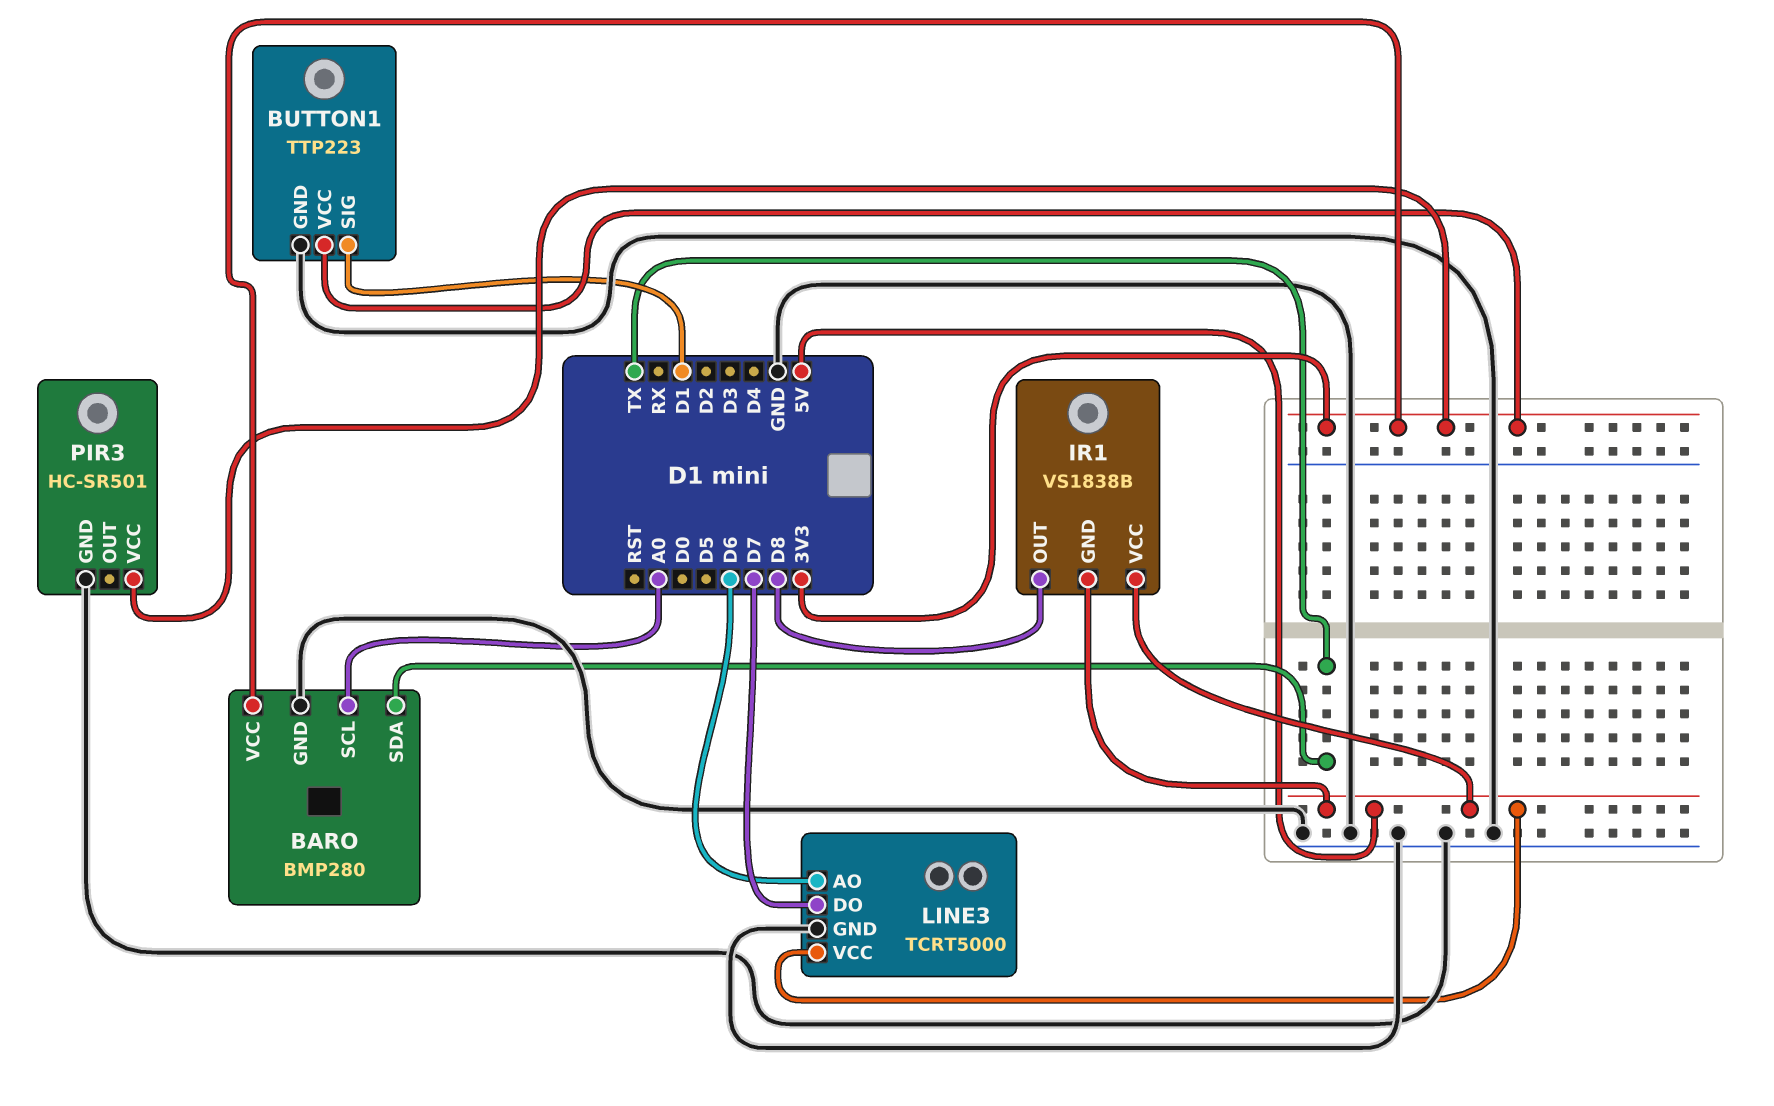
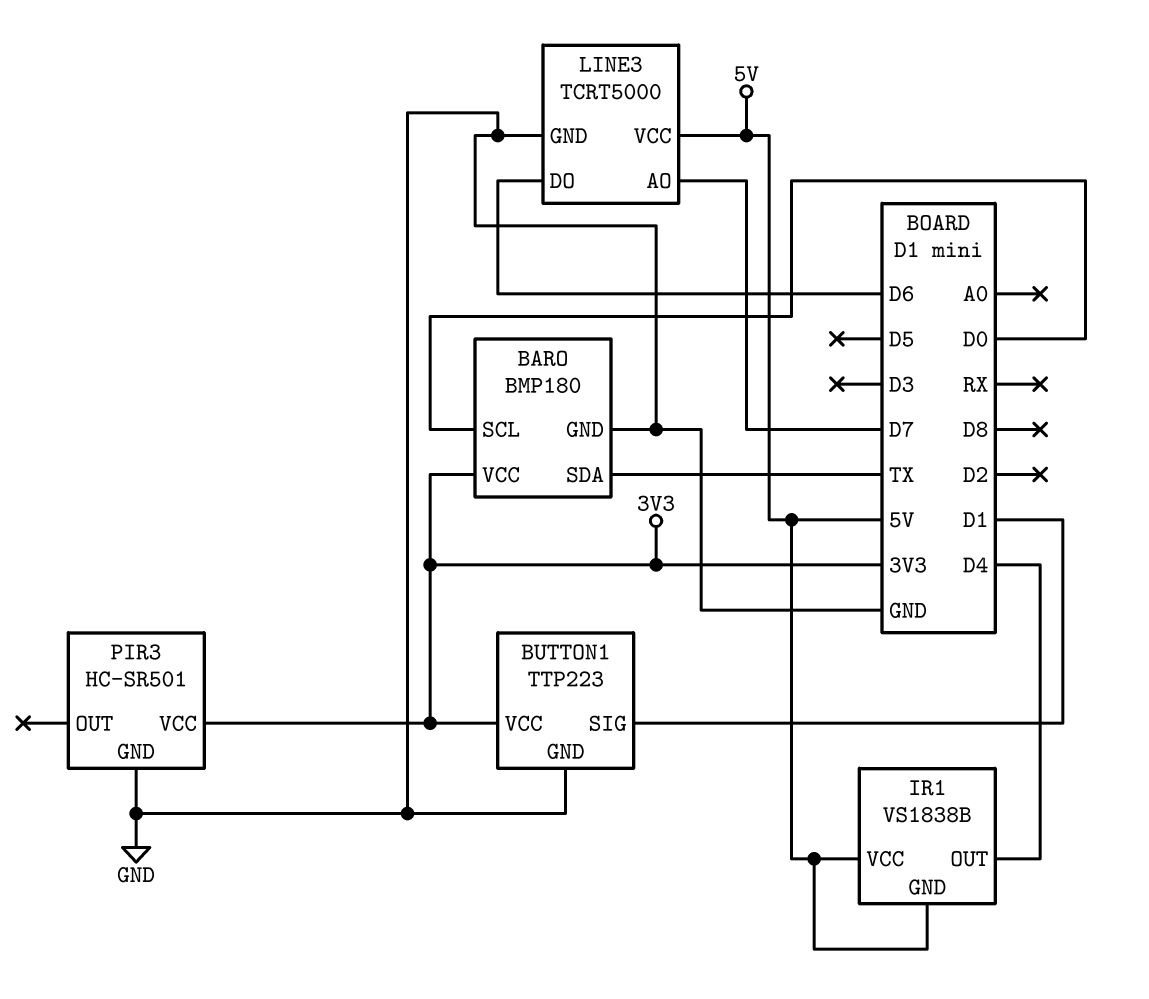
BARO: BMP280 -> BMP180
BARO pin SCL: A0 -> D0
IR1 pin OUT: D8 -> D4
LINE3 pin AO: D6 -> D7
LINE3 pin DO: D7 -> D6

